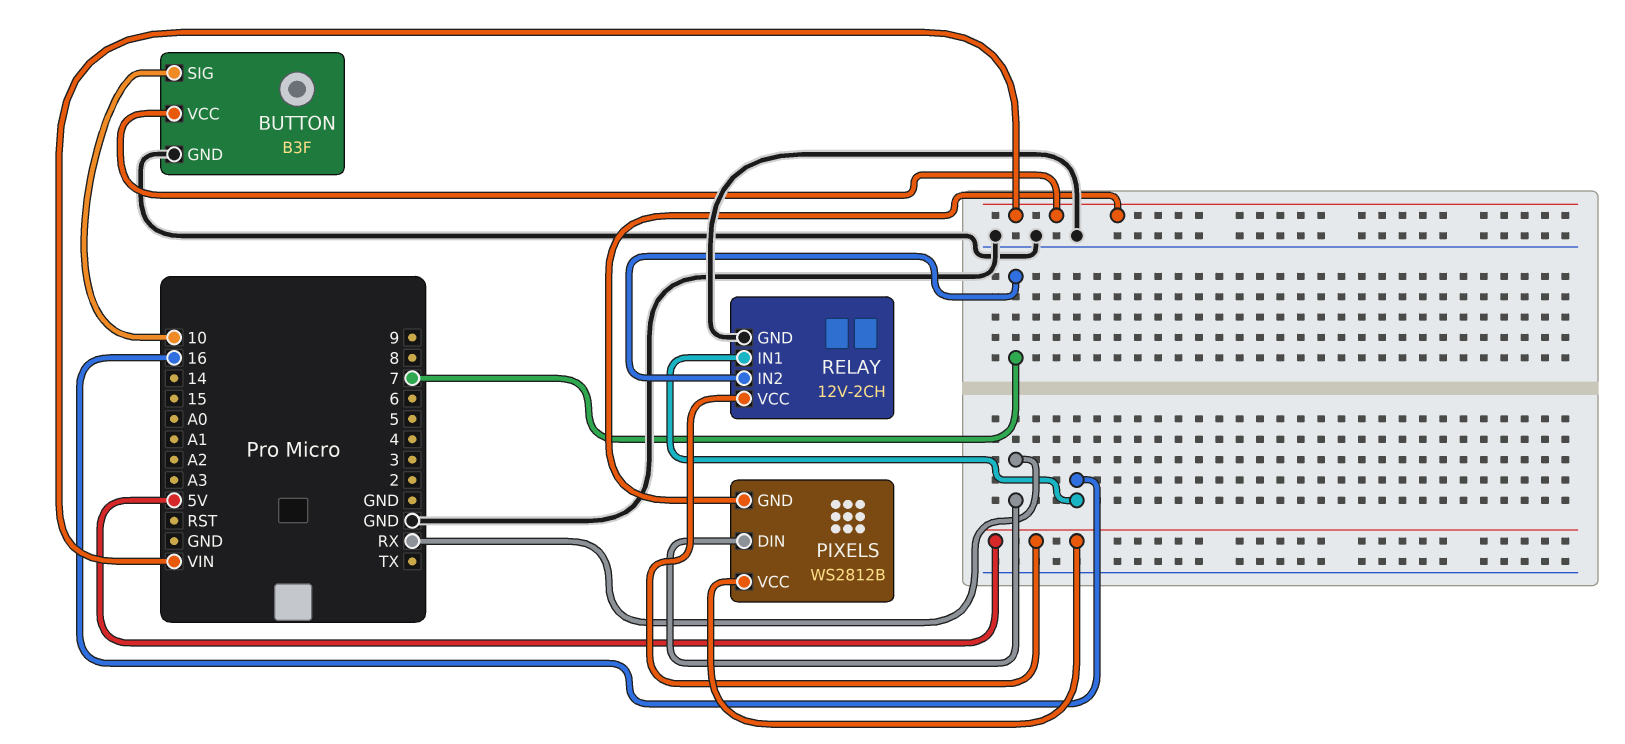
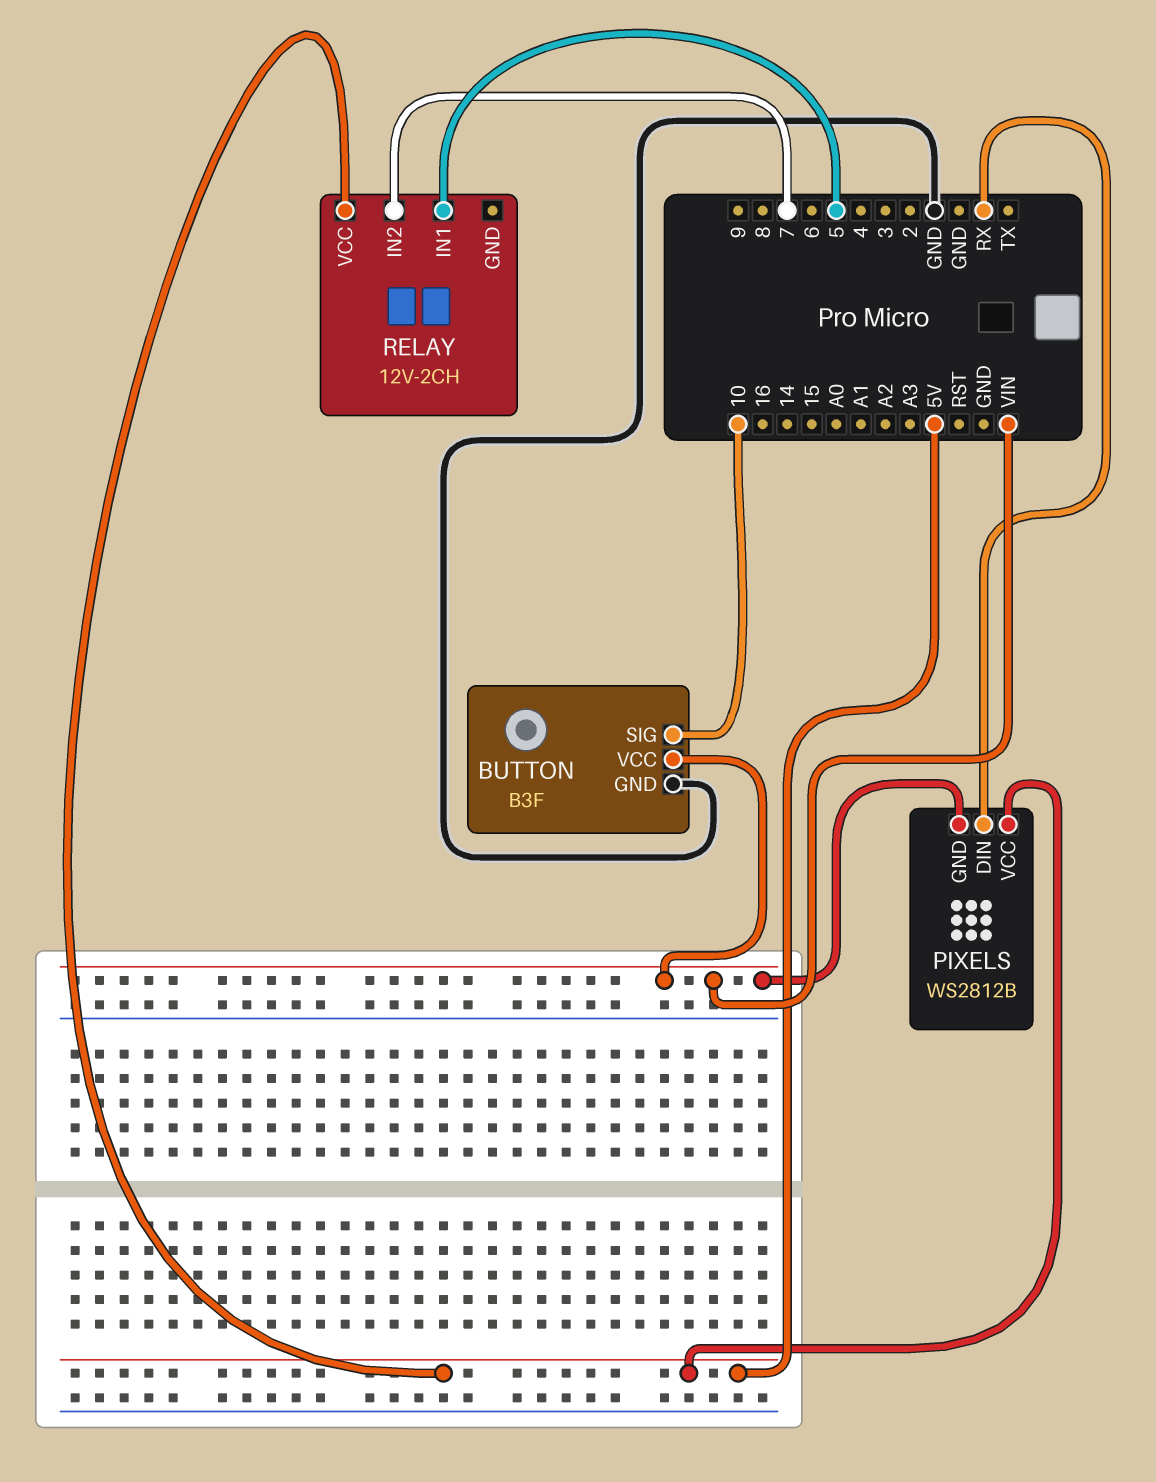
RELAY pin GND: GND -> none
RELAY pin IN1: 16 -> 5

